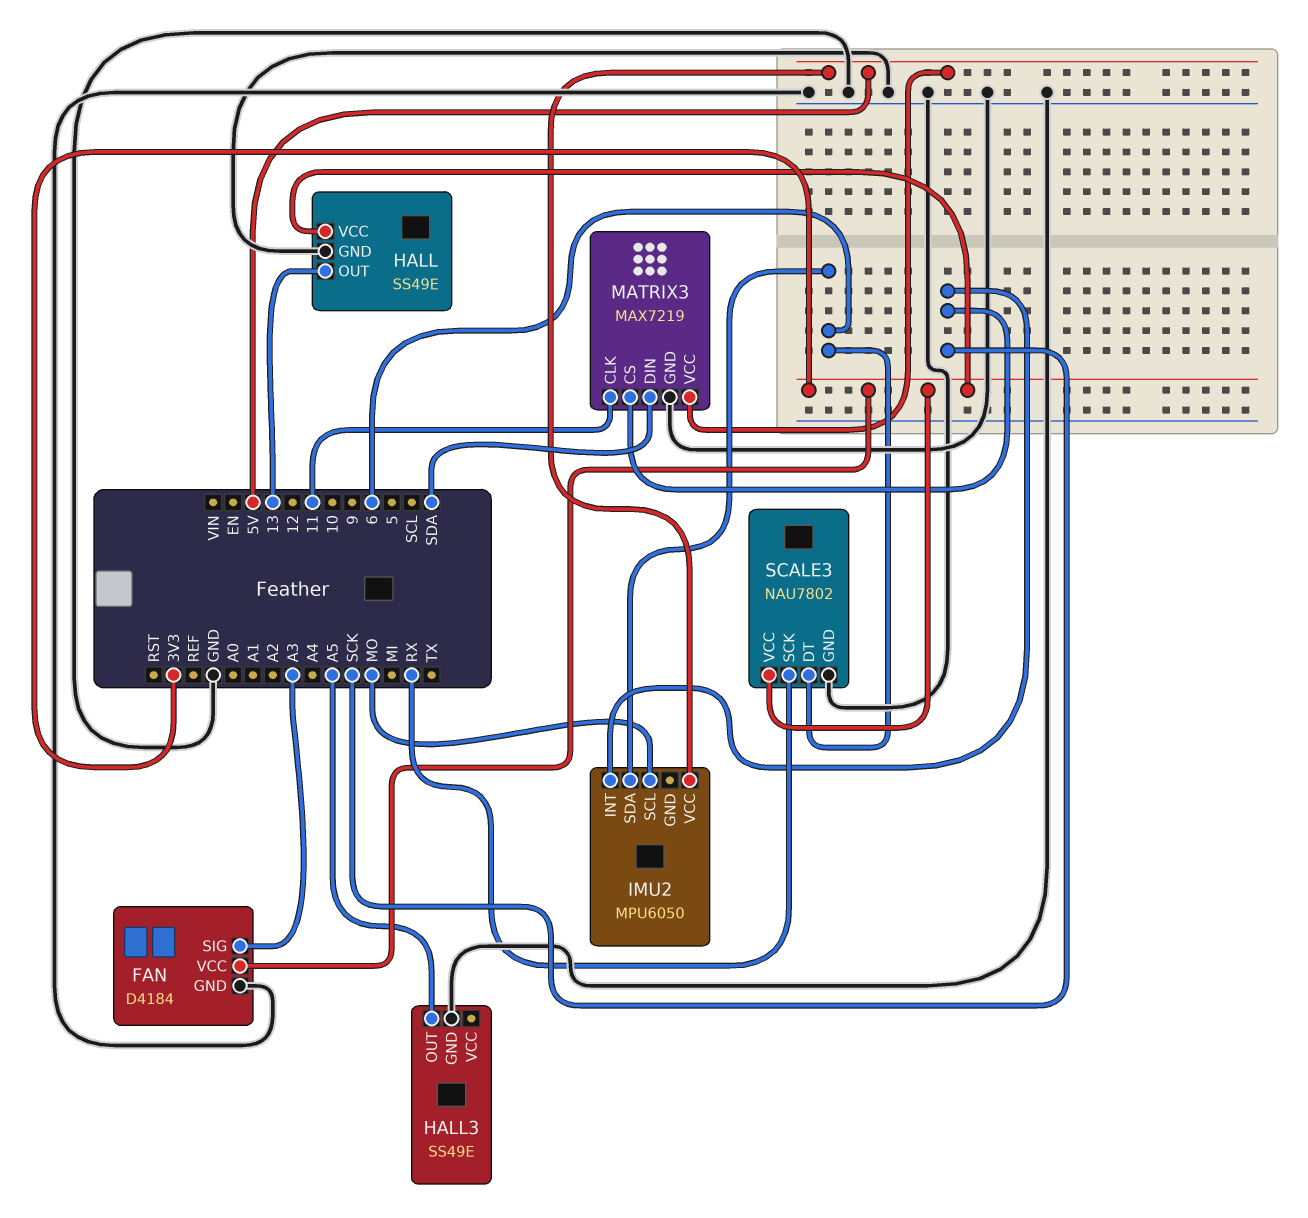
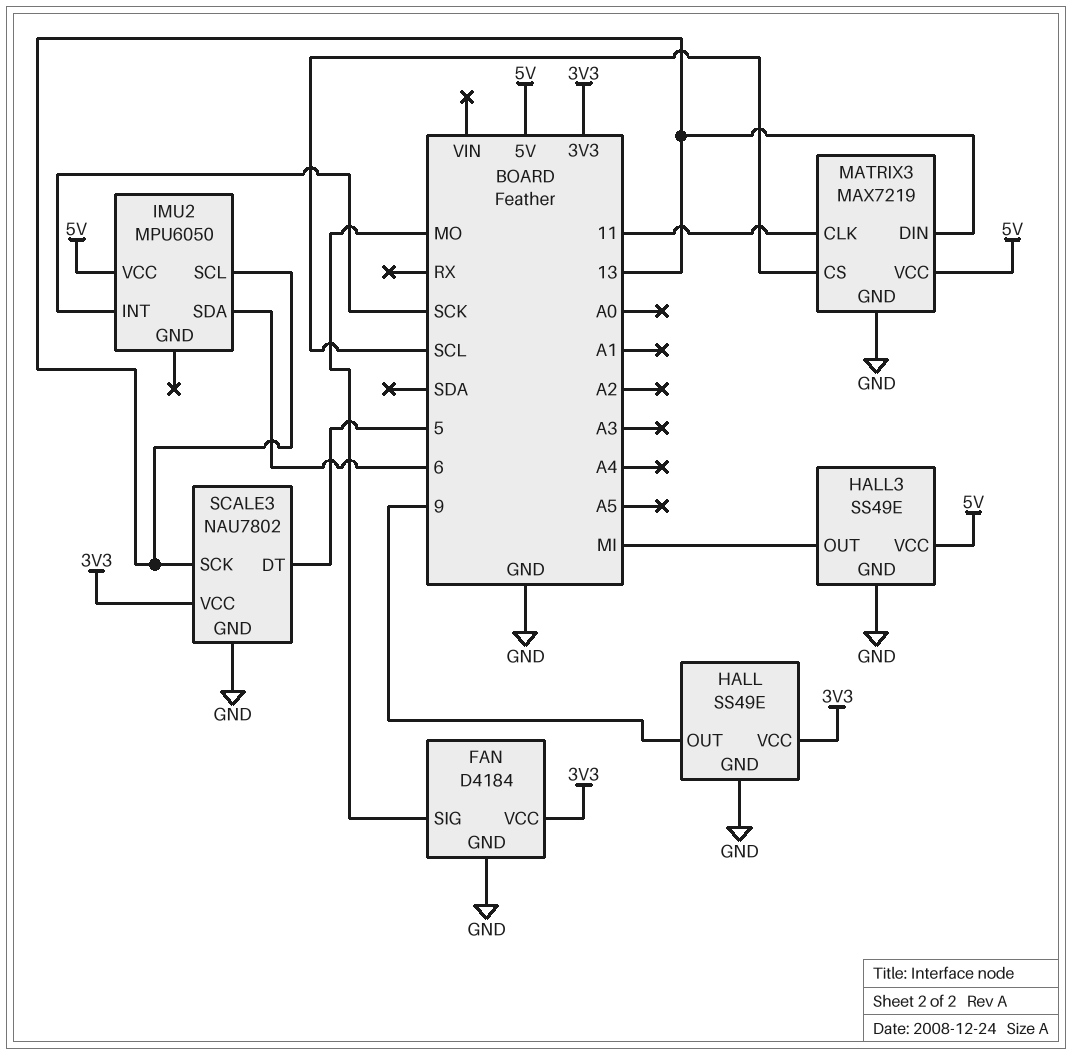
FAN pin SIG: A3 -> MO
HALL pin OUT: 13 -> 9
HALL3 pin OUT: A5 -> MI
HALL3 pin VCC: none -> 5V
IMU2 pin SCL: MO -> 13
MATRIX3 pin CS: SCK -> SCL
MATRIX3 pin DIN: SDA -> 13
SCALE3 pin DT: 6 -> 5
SCALE3 pin SCK: RX -> 13

